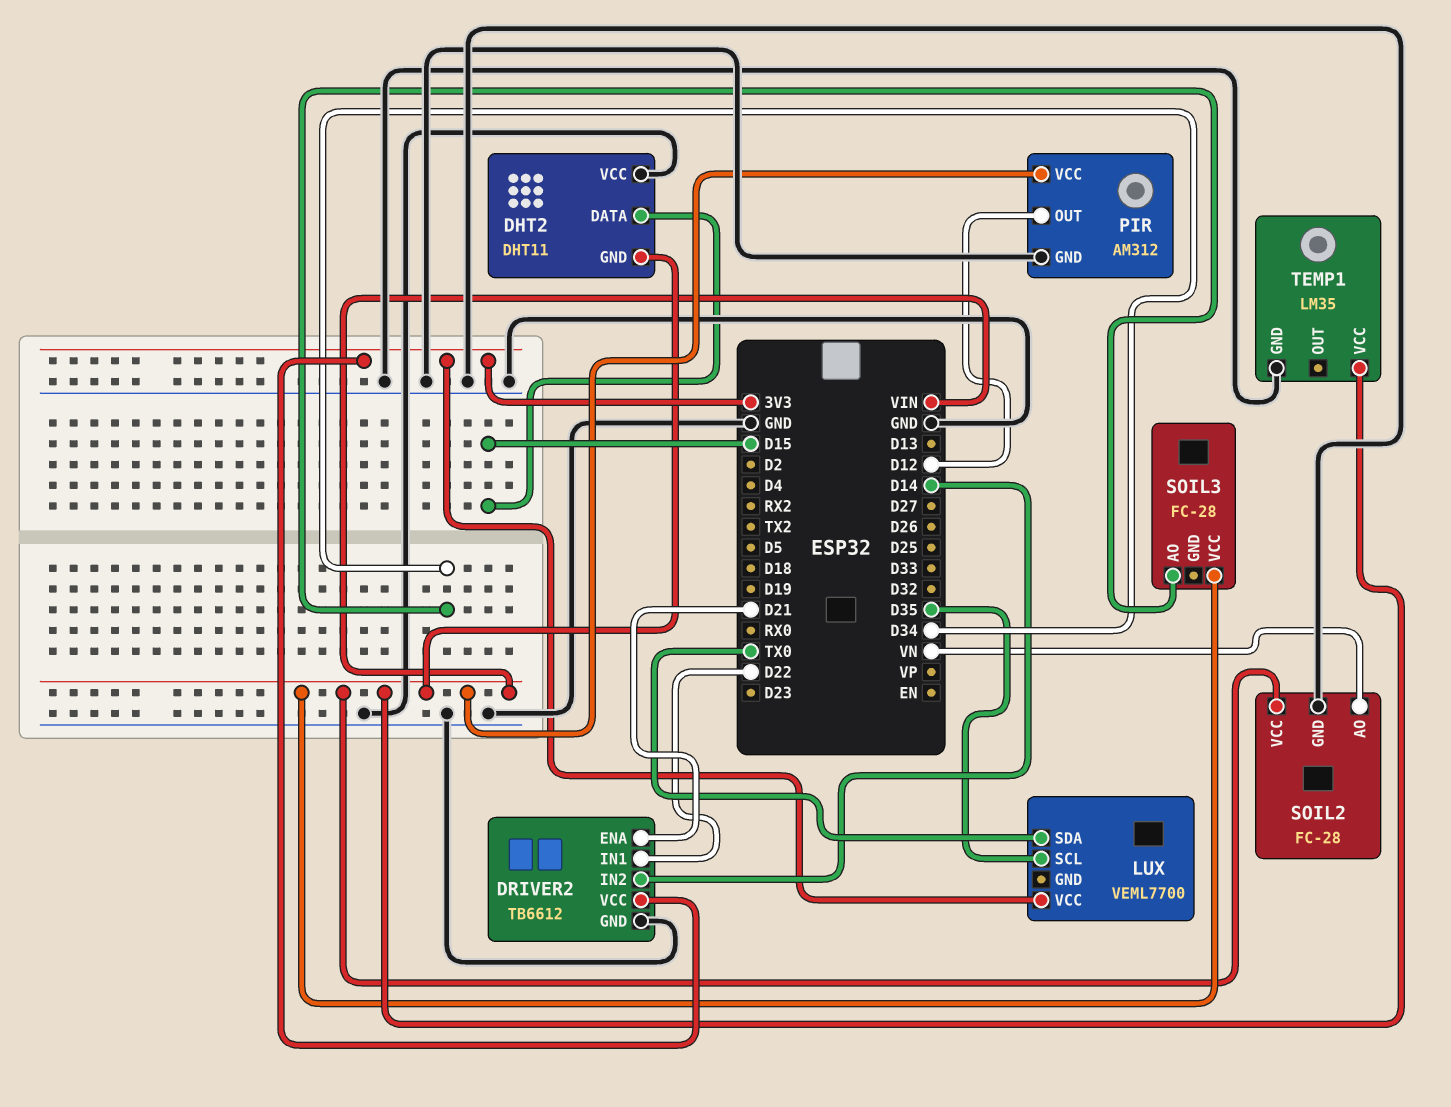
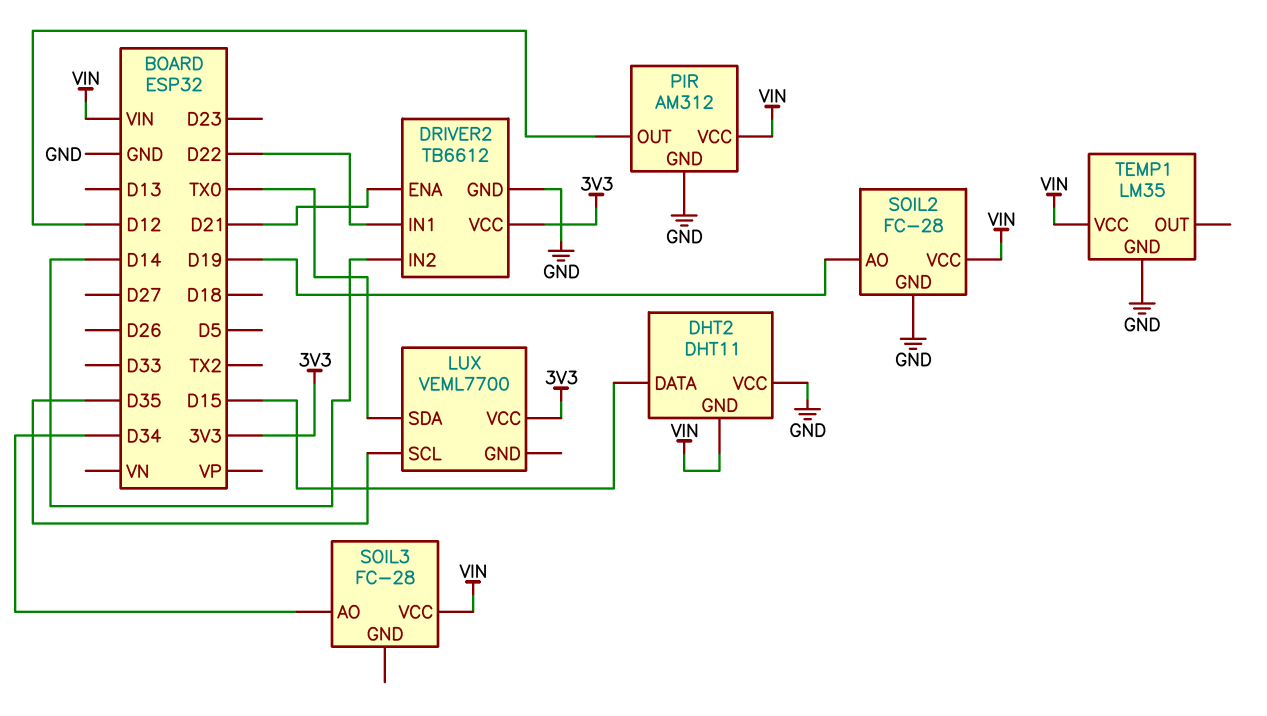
SOIL2 pin AO: VN -> D19

